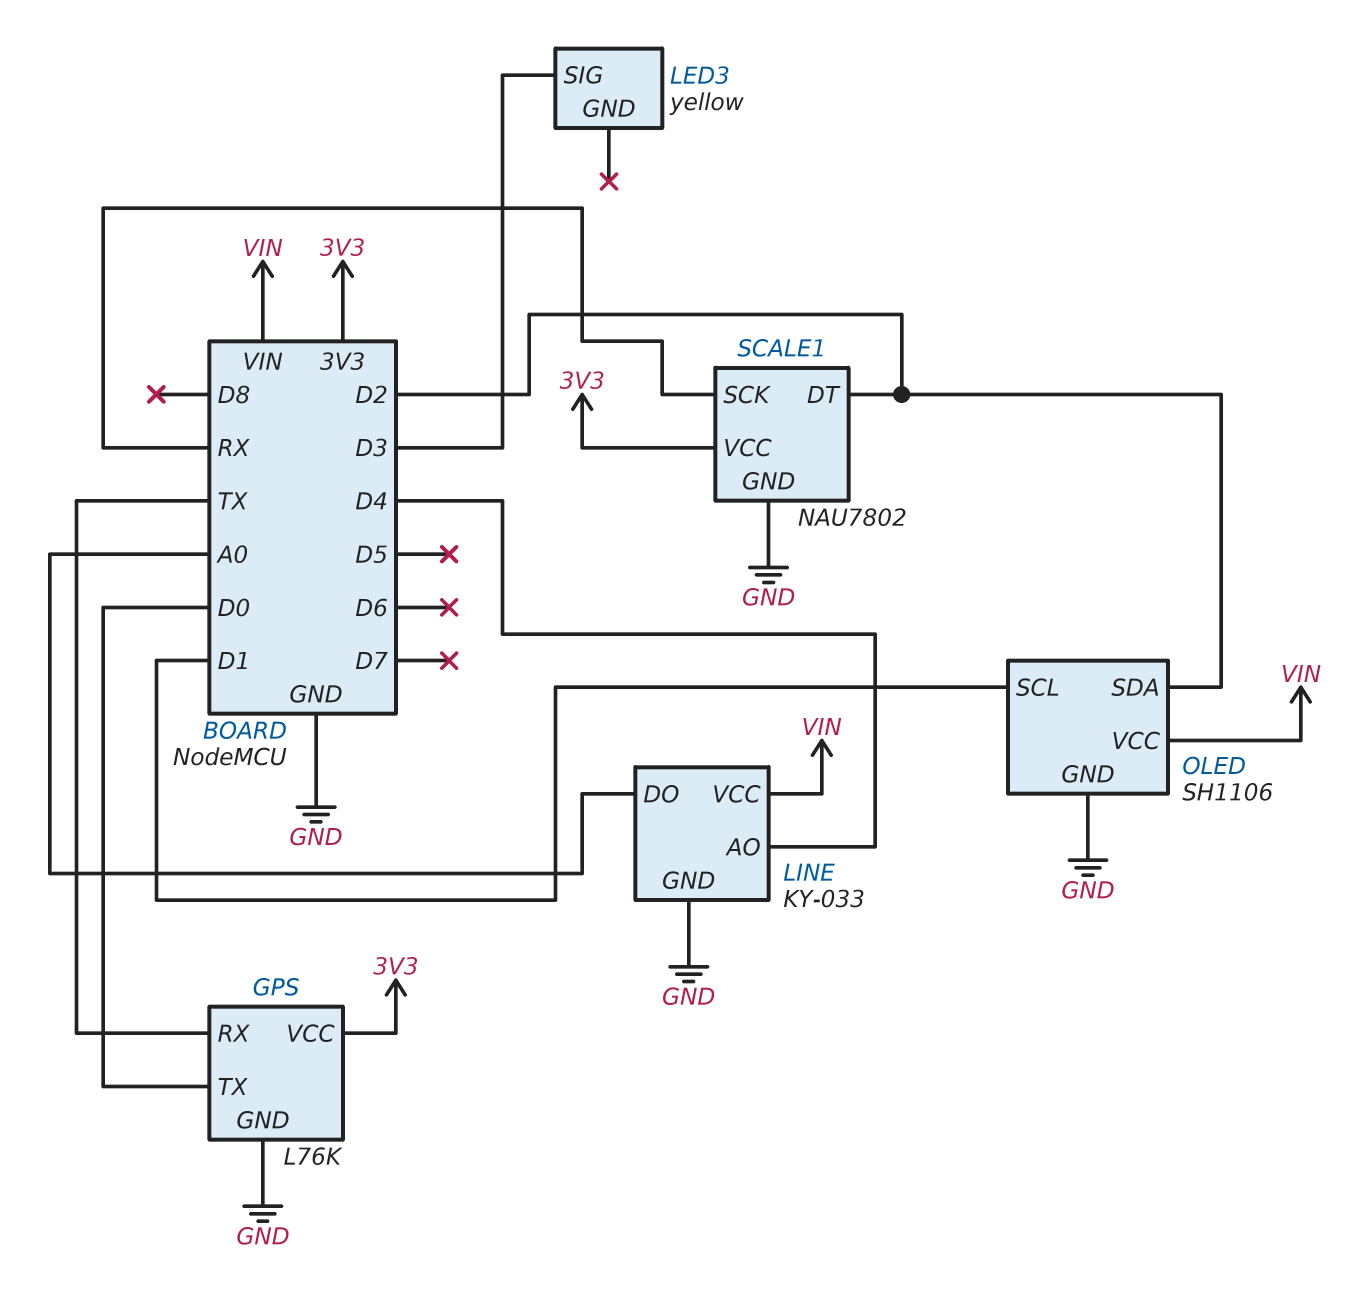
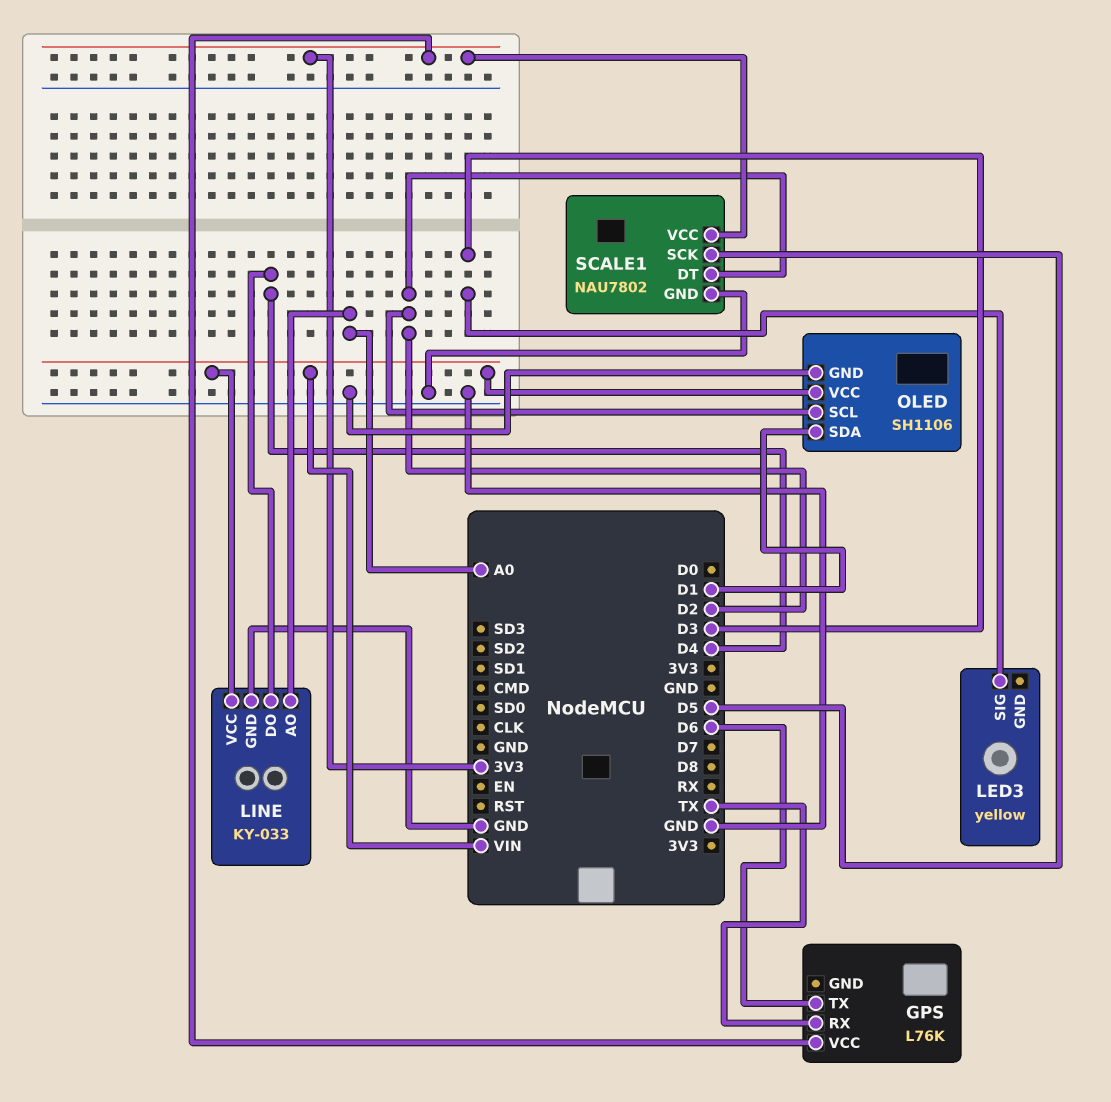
GPS pin GND: GND -> none
GPS pin TX: D0 -> D6
LINE pin AO: D4 -> A0
LINE pin DO: A0 -> D4
OLED pin SCL: D1 -> D2
OLED pin SDA: D2 -> D1
SCALE1 pin SCK: RX -> D5

